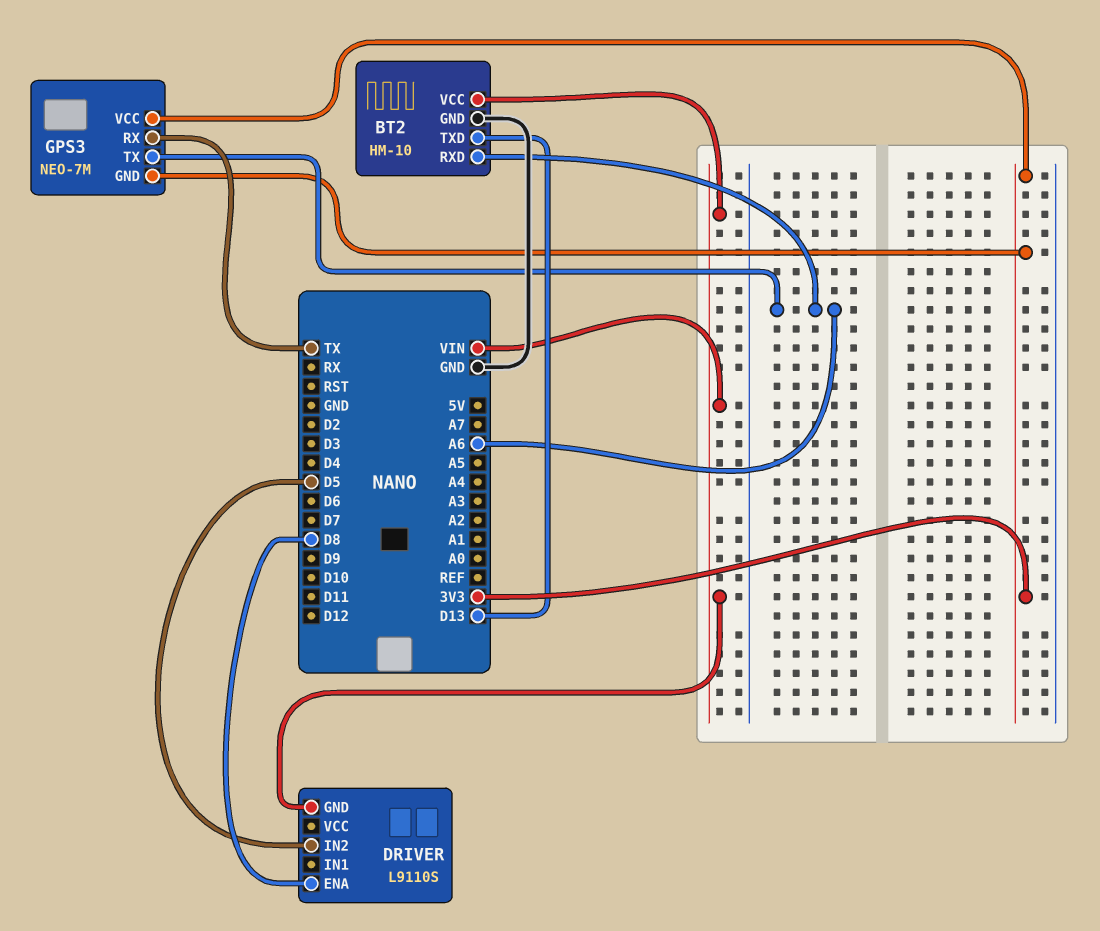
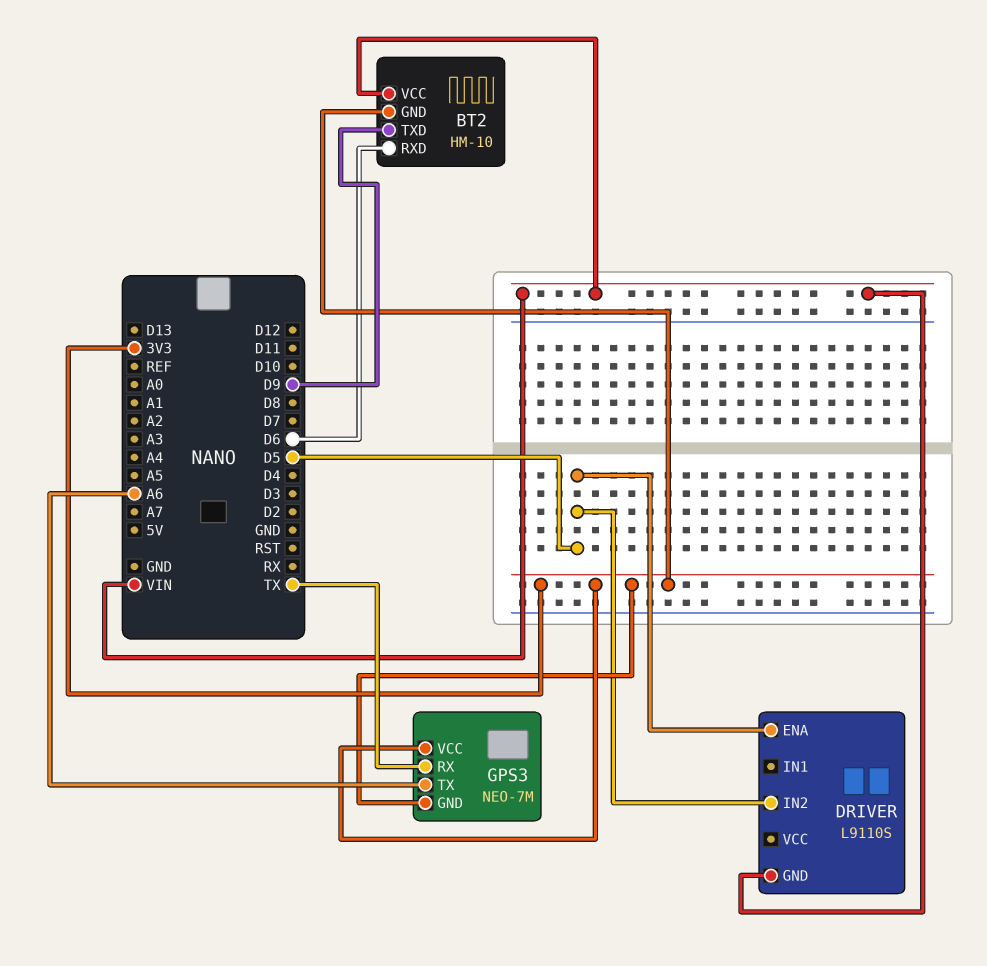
BT2 pin GND: GND -> 3V3
BT2 pin RXD: A6 -> D6
BT2 pin TXD: D13 -> D9
DRIVER pin ENA: D8 -> D5

